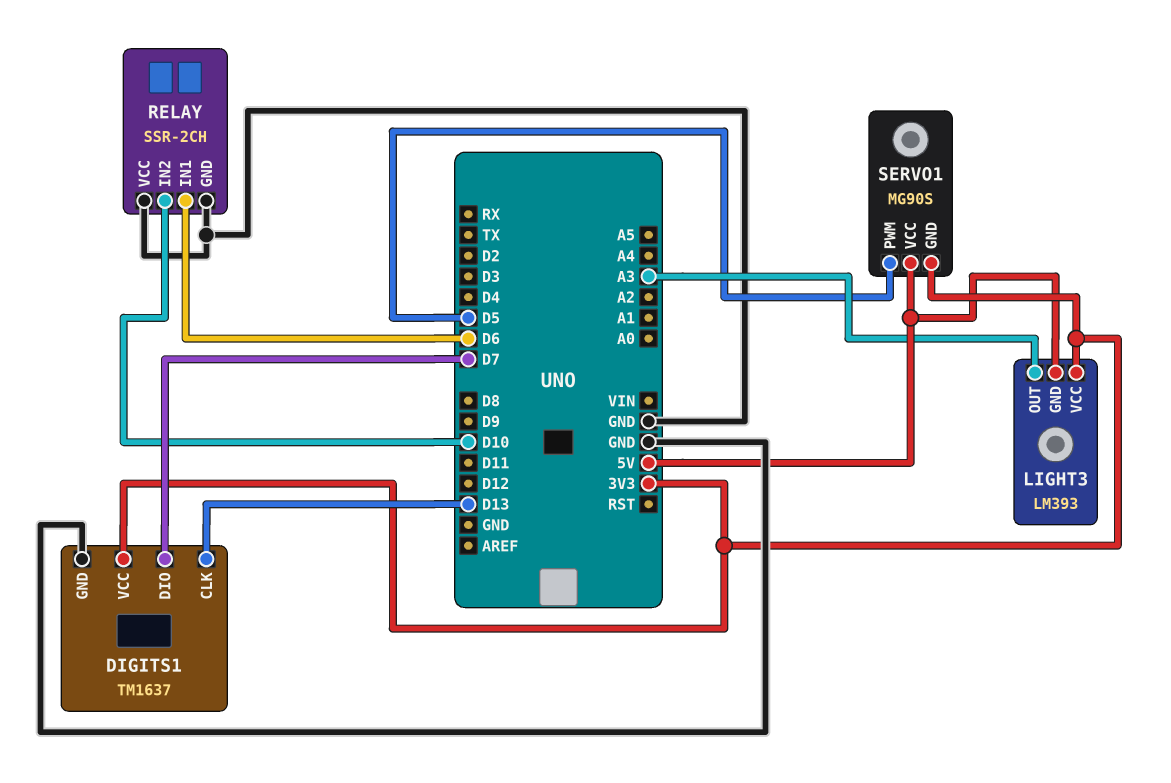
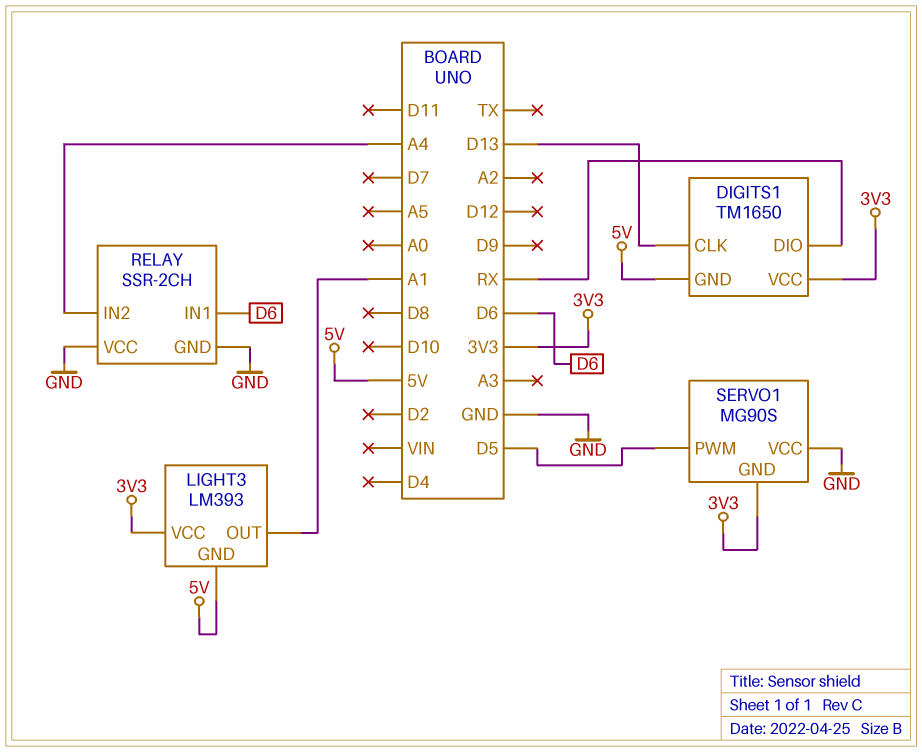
DIGITS1: TM1637 -> TM1650
DIGITS1 pin DIO: D7 -> RX
DIGITS1 pin GND: GND -> 5V
LIGHT3 pin OUT: A3 -> A1
RELAY pin IN2: D10 -> A4
SERVO1 pin VCC: 5V -> GND

